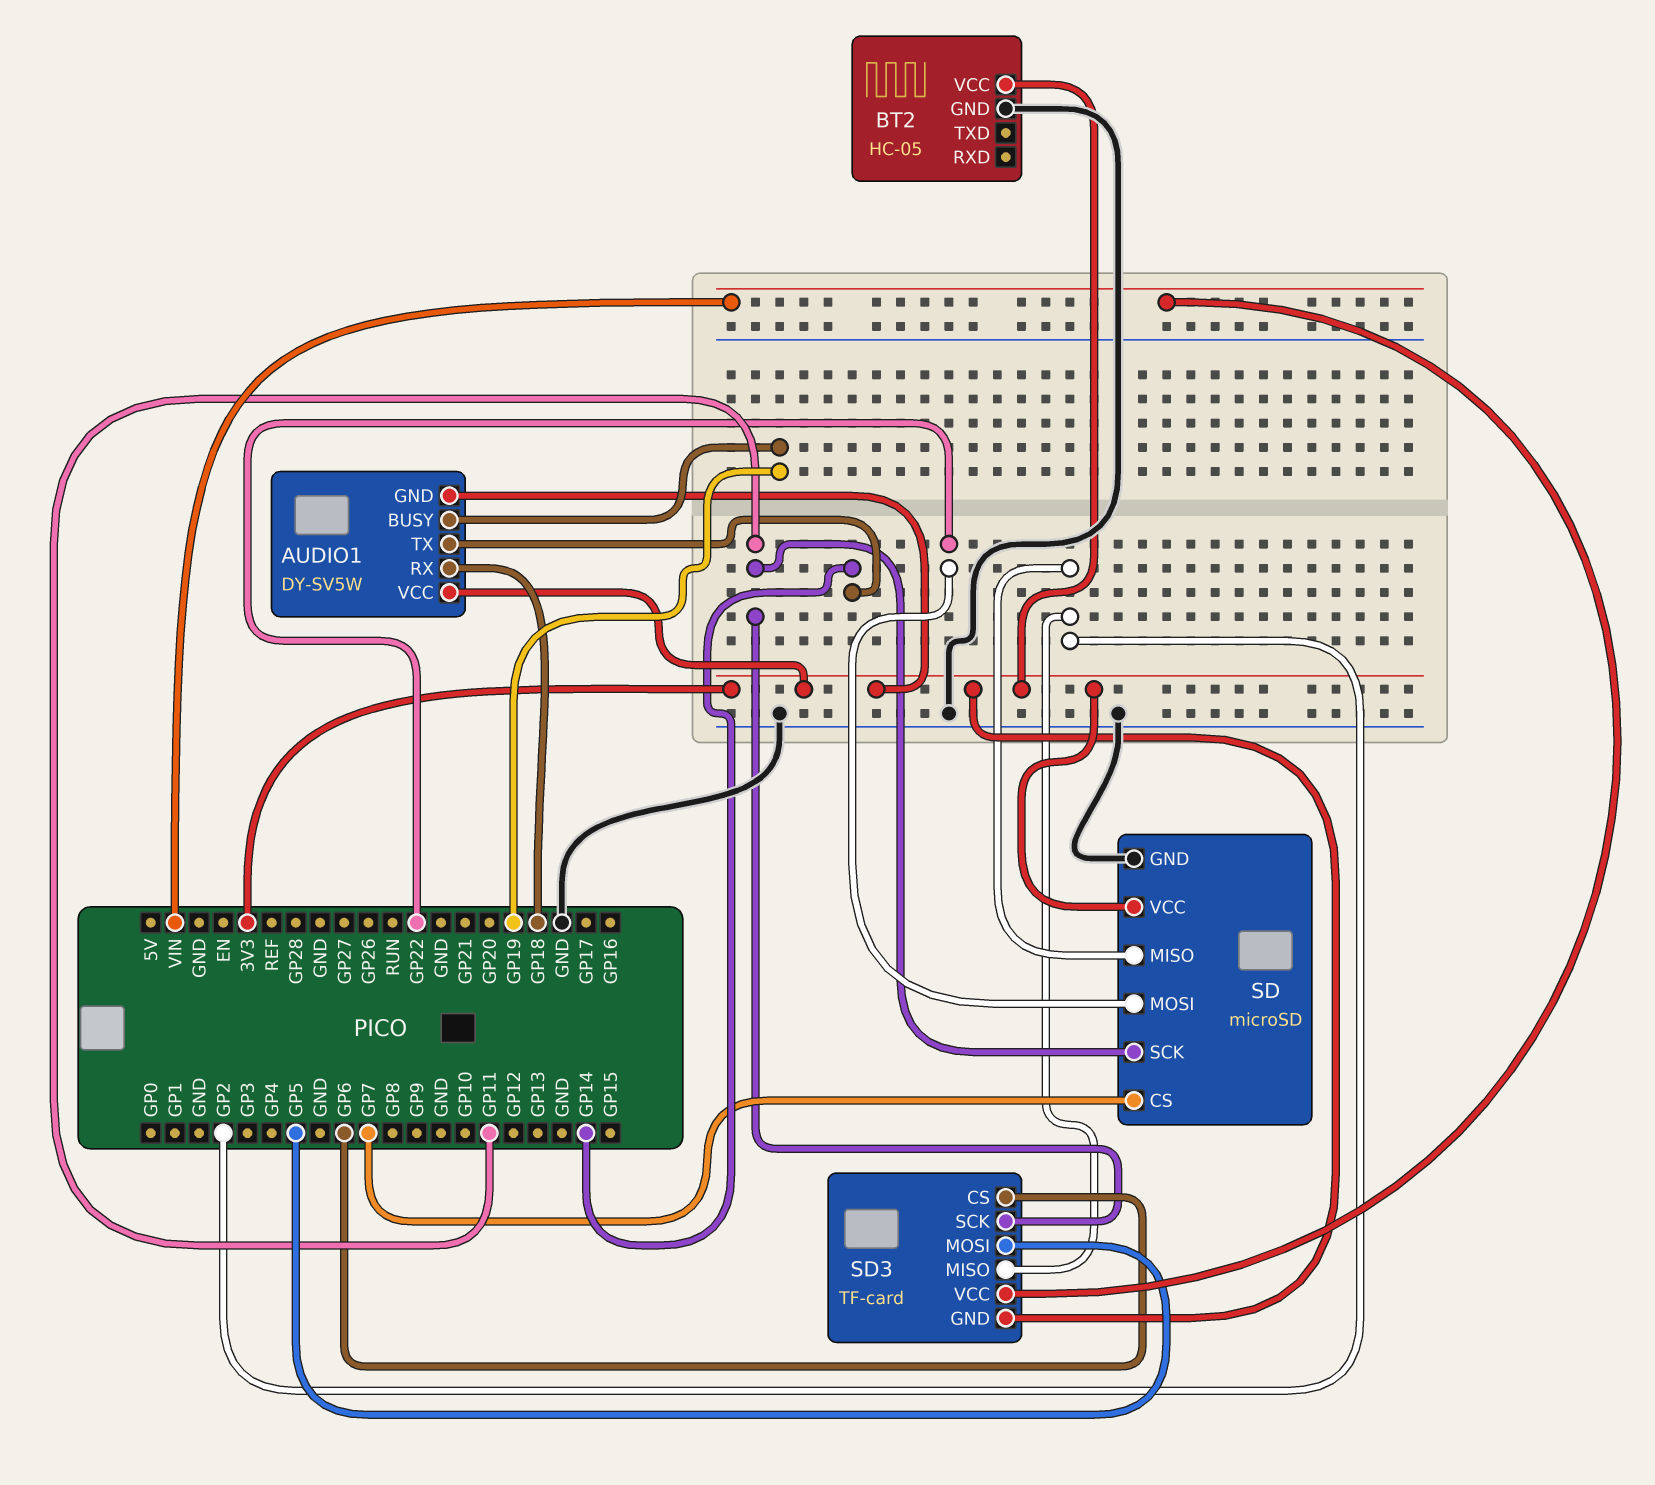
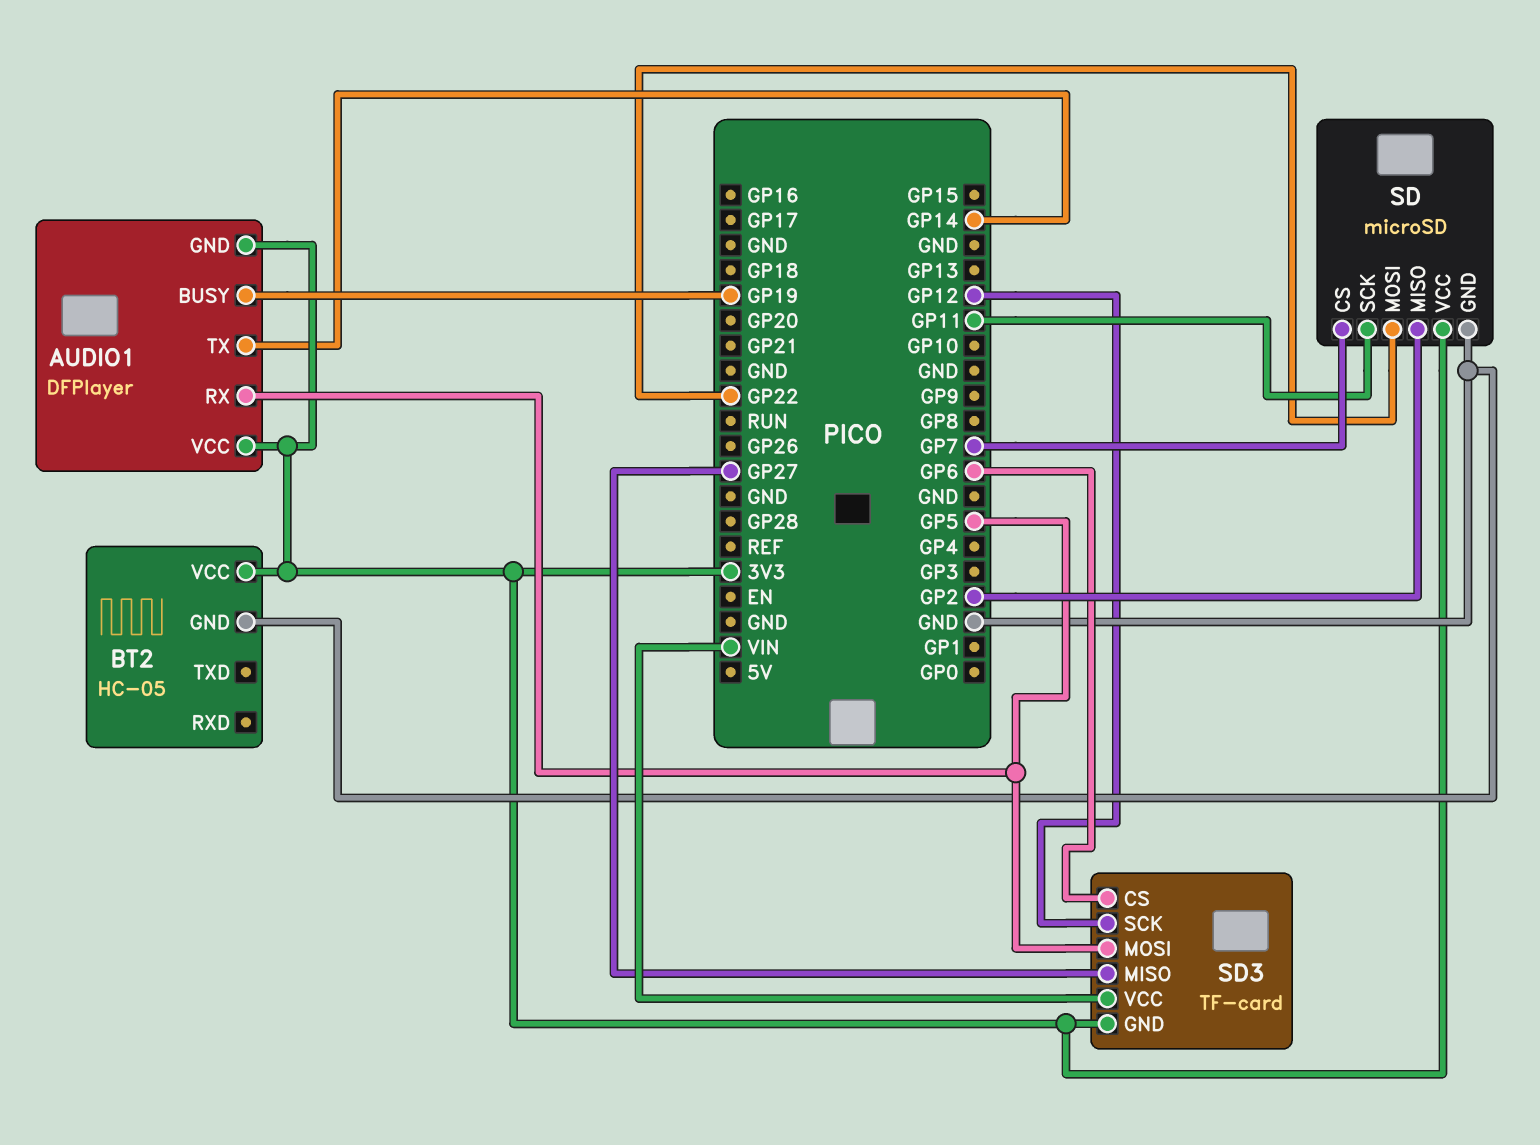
AUDIO1: DY-SV5W -> DFPlayer
AUDIO1 pin RX: GP18 -> GP5
SD3 pin MISO: GP2 -> GP27
SD3 pin SCK: GP11 -> GP12

